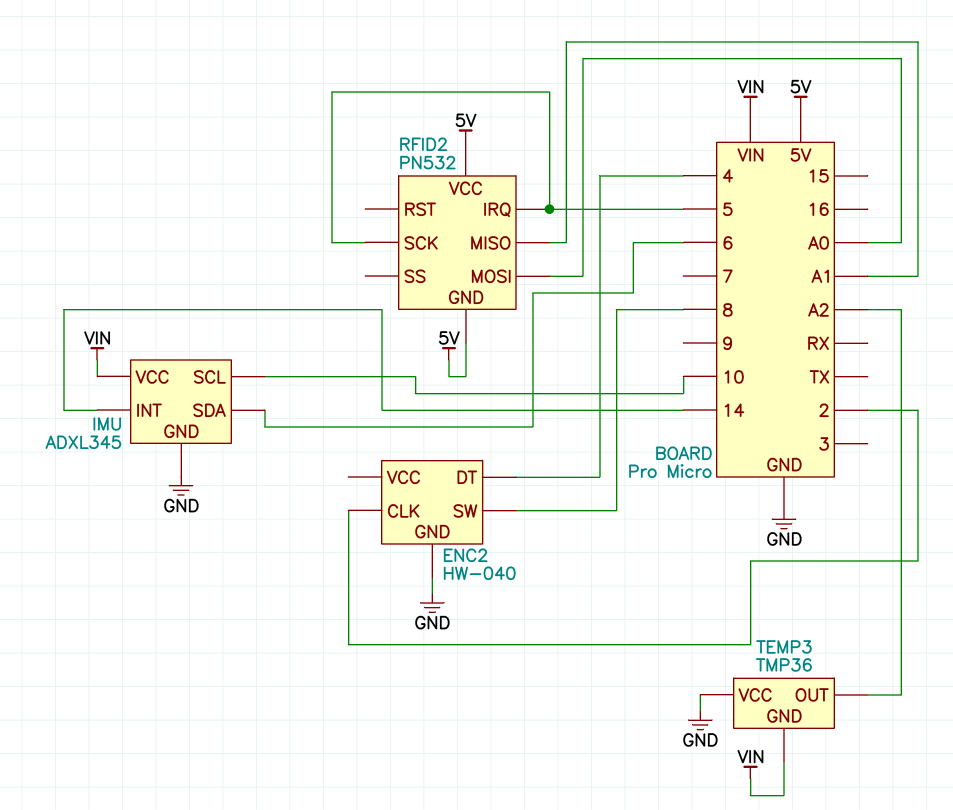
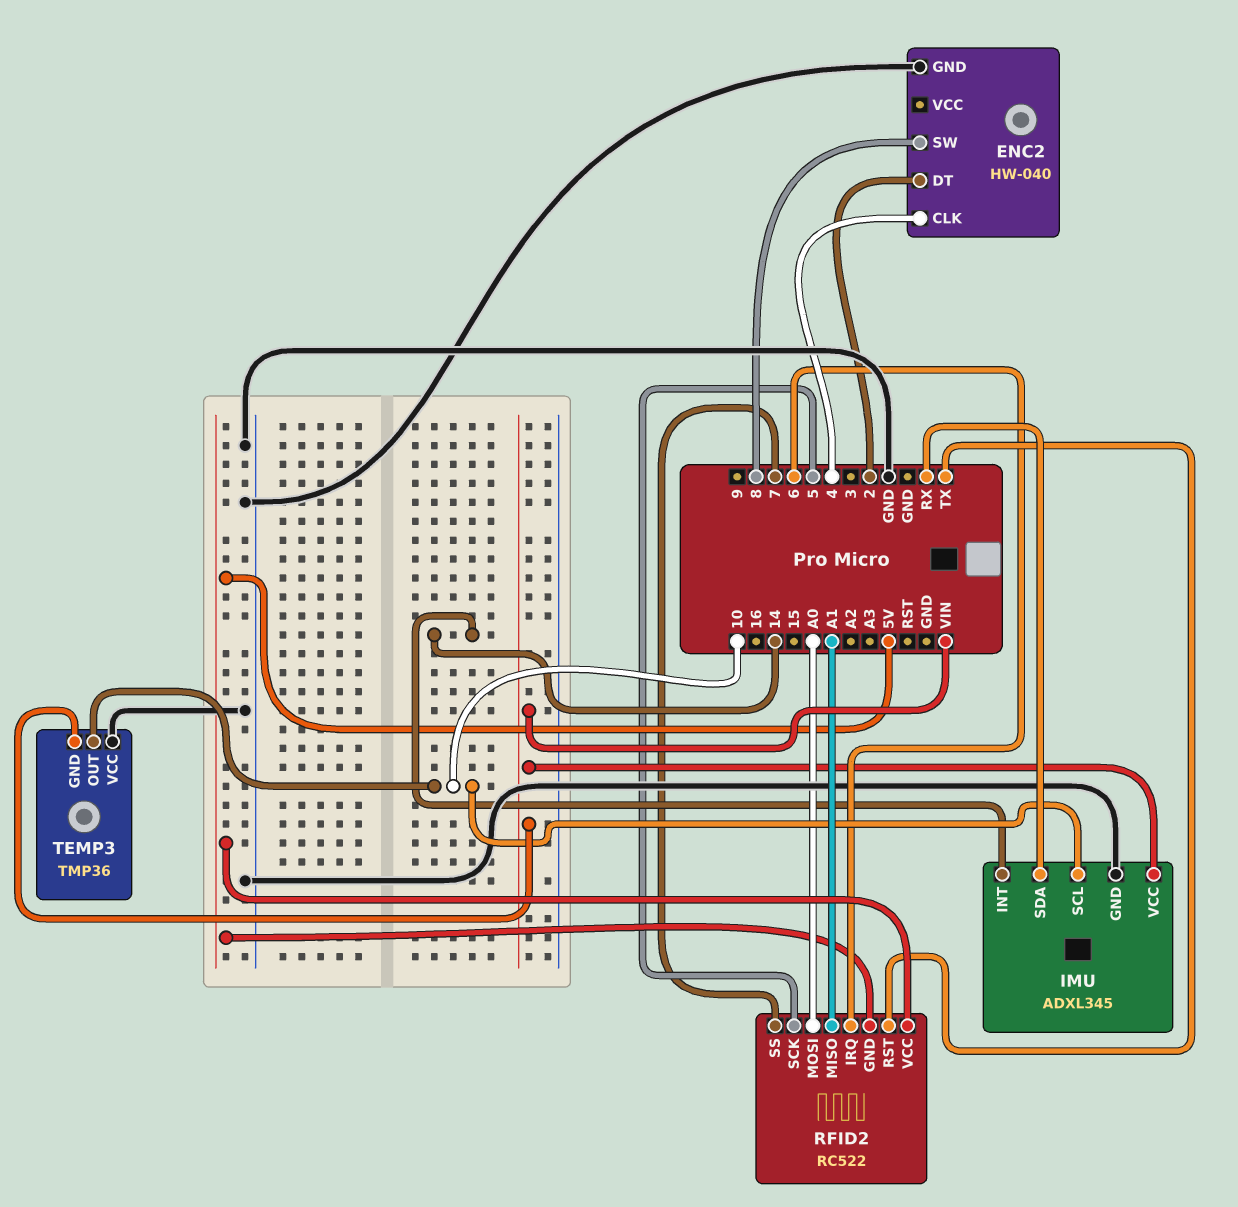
ENC2 pin CLK: 2 -> 4
ENC2 pin DT: 4 -> 2
IMU pin SDA: 6 -> RX
RFID2: PN532 -> RC522
RFID2 pin IRQ: 5 -> 6
RFID2 pin RST: none -> TX
RFID2 pin SS: none -> 7
TEMP3 pin OUT: A2 -> 10

